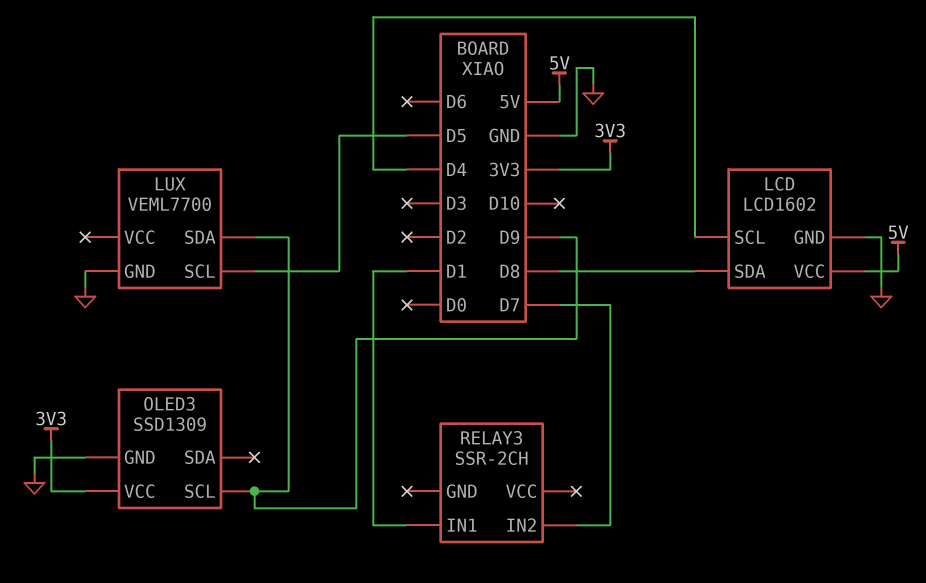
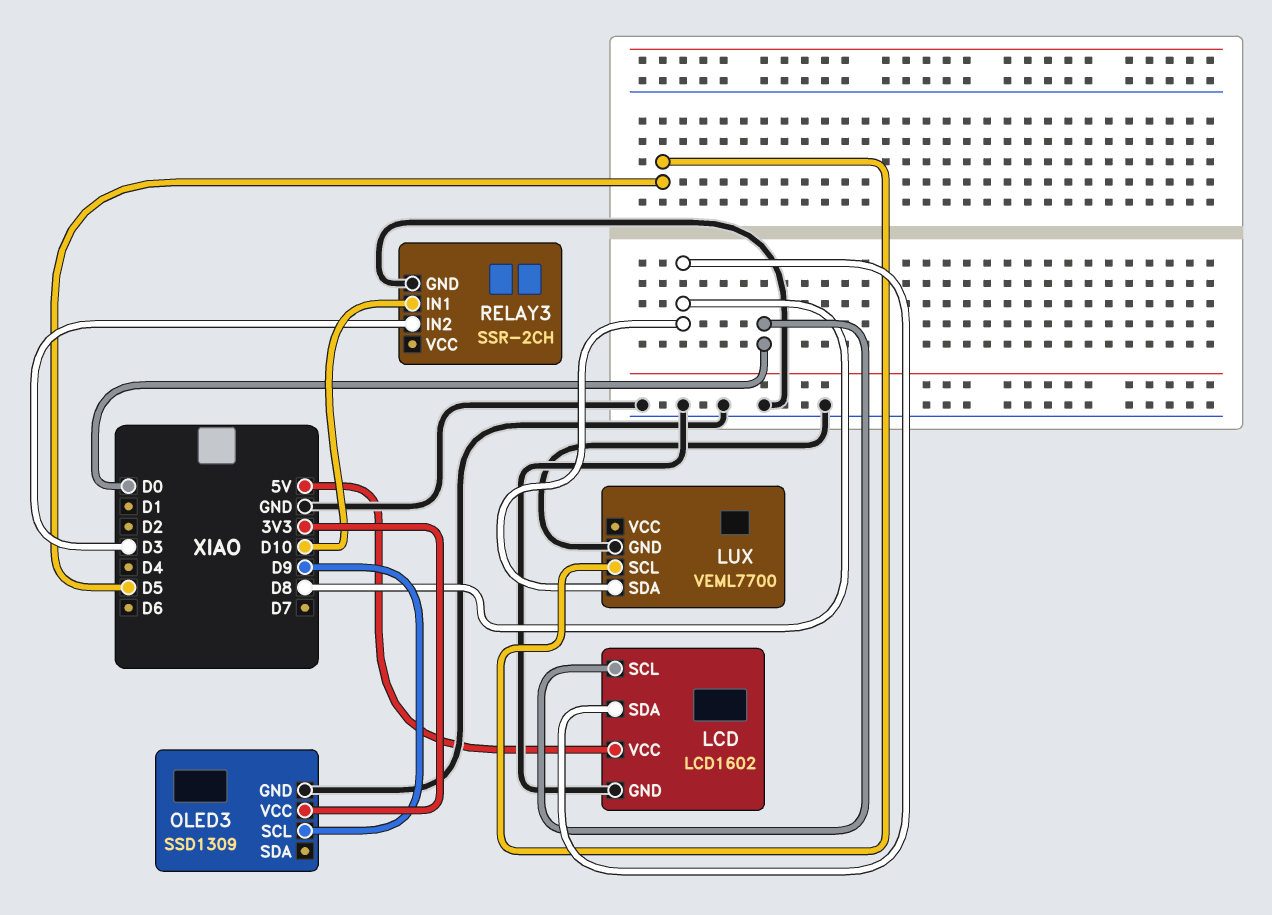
LCD pin SCL: D4 -> D0
LUX pin SDA: D9 -> D8
RELAY3 pin GND: none -> GND
RELAY3 pin IN1: D1 -> D10
RELAY3 pin IN2: D7 -> D3

